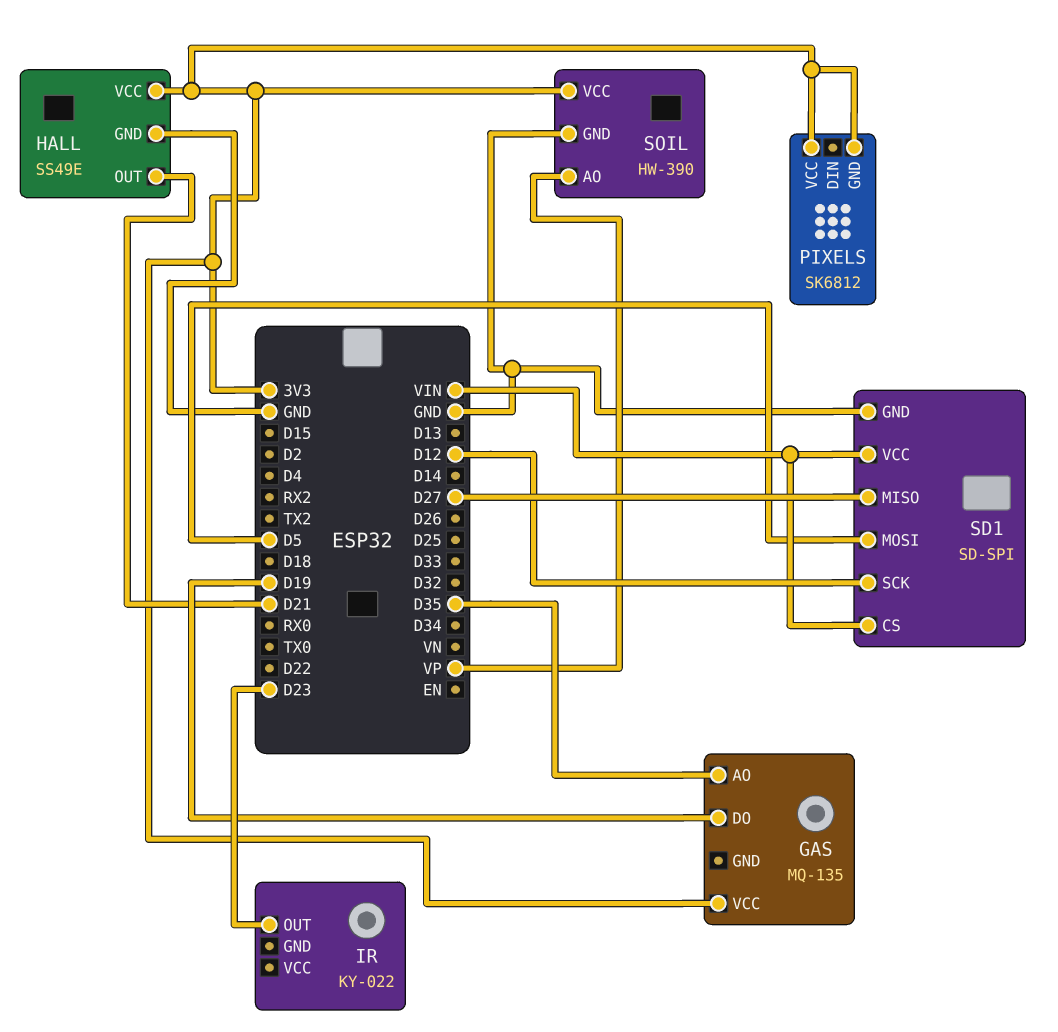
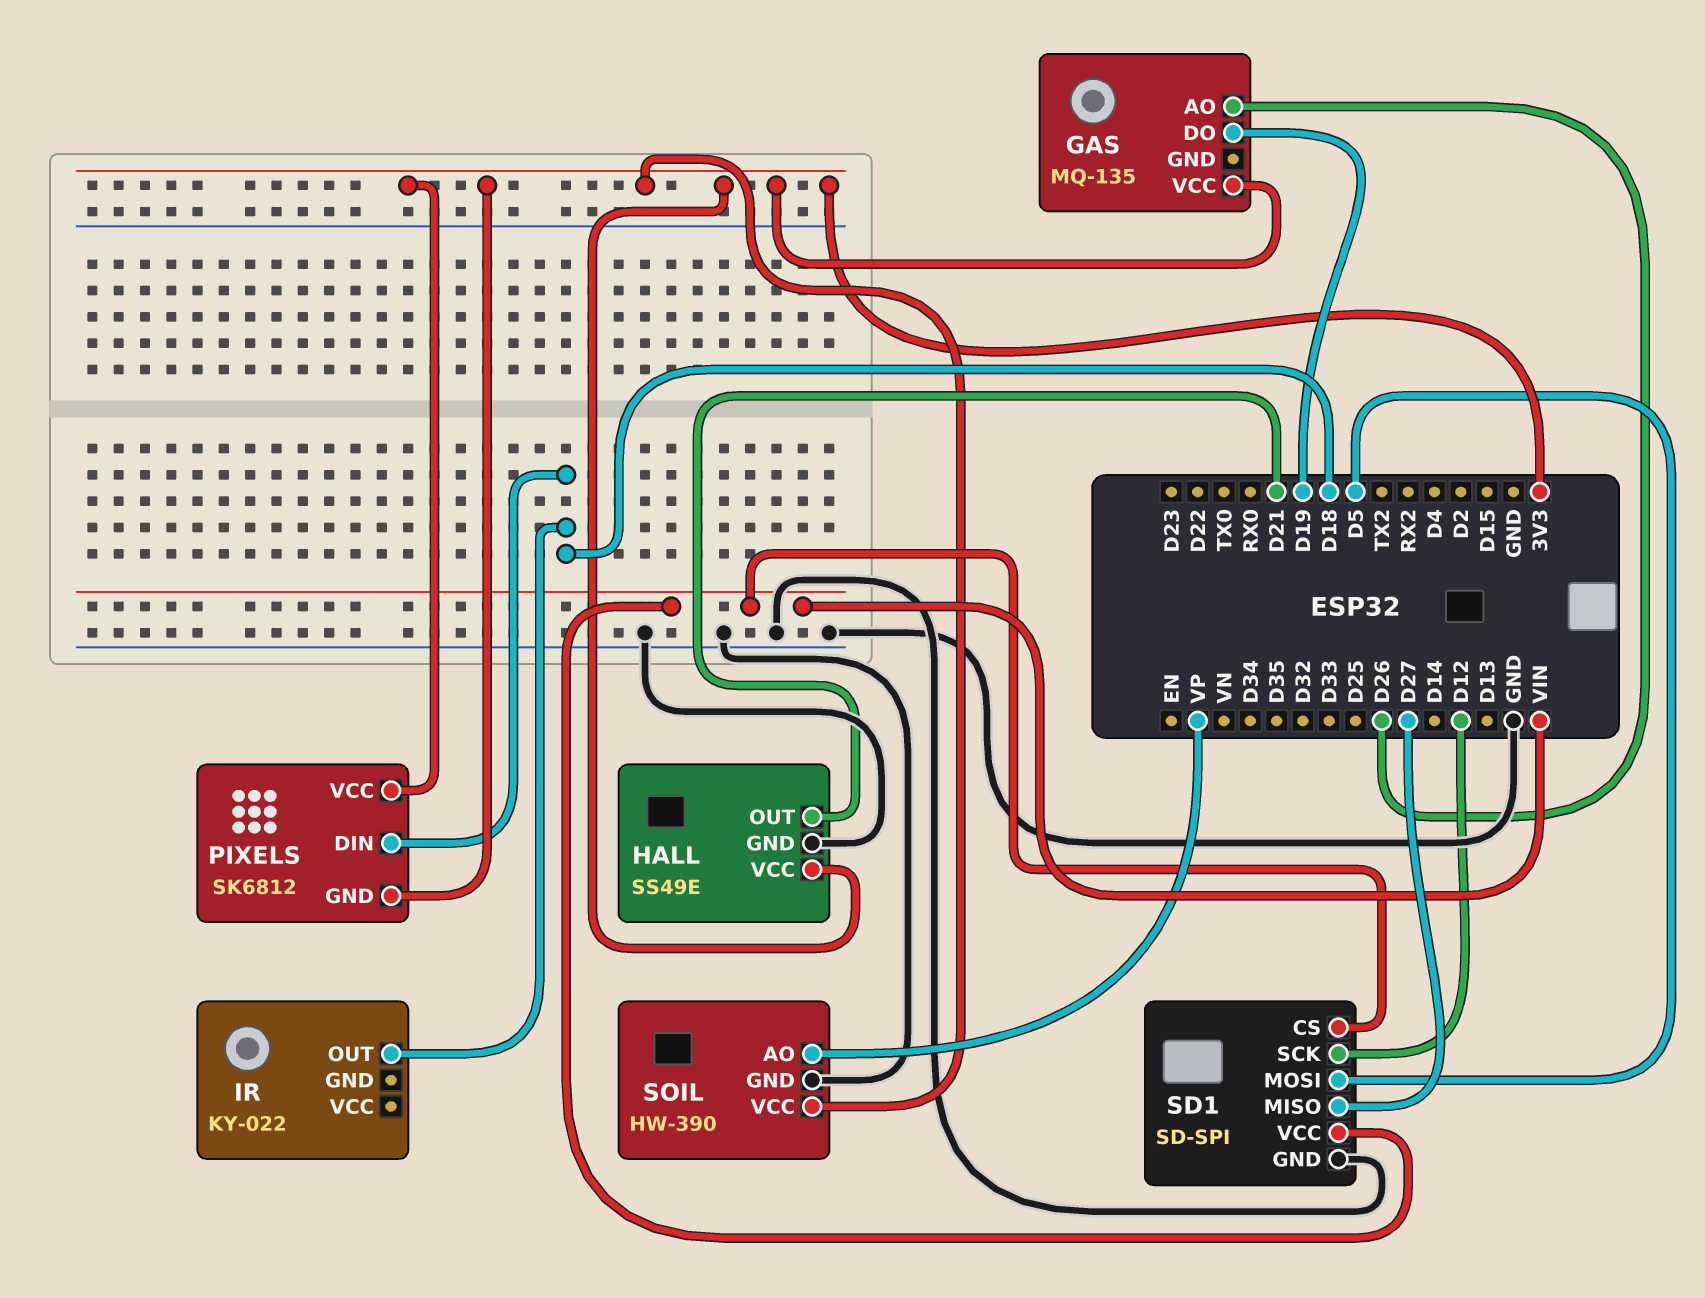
GAS pin AO: D35 -> D26
IR pin OUT: D23 -> D18
PIXELS pin DIN: none -> D18

